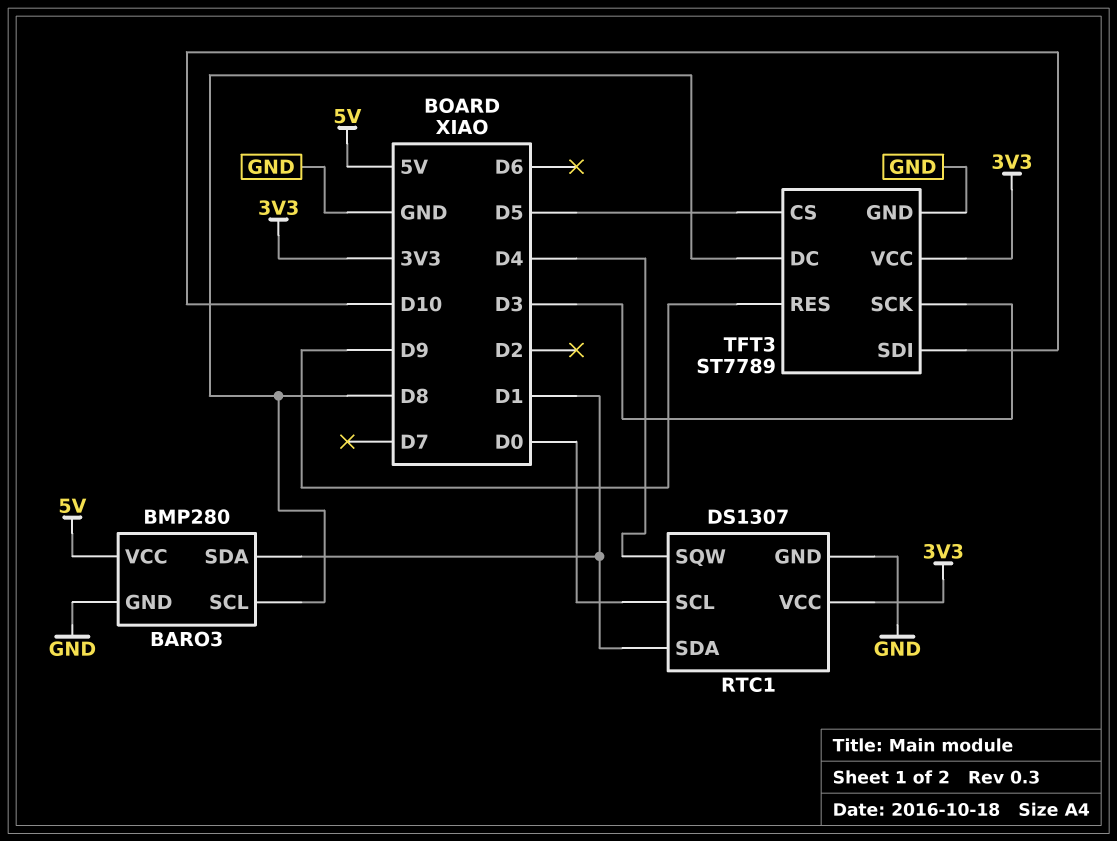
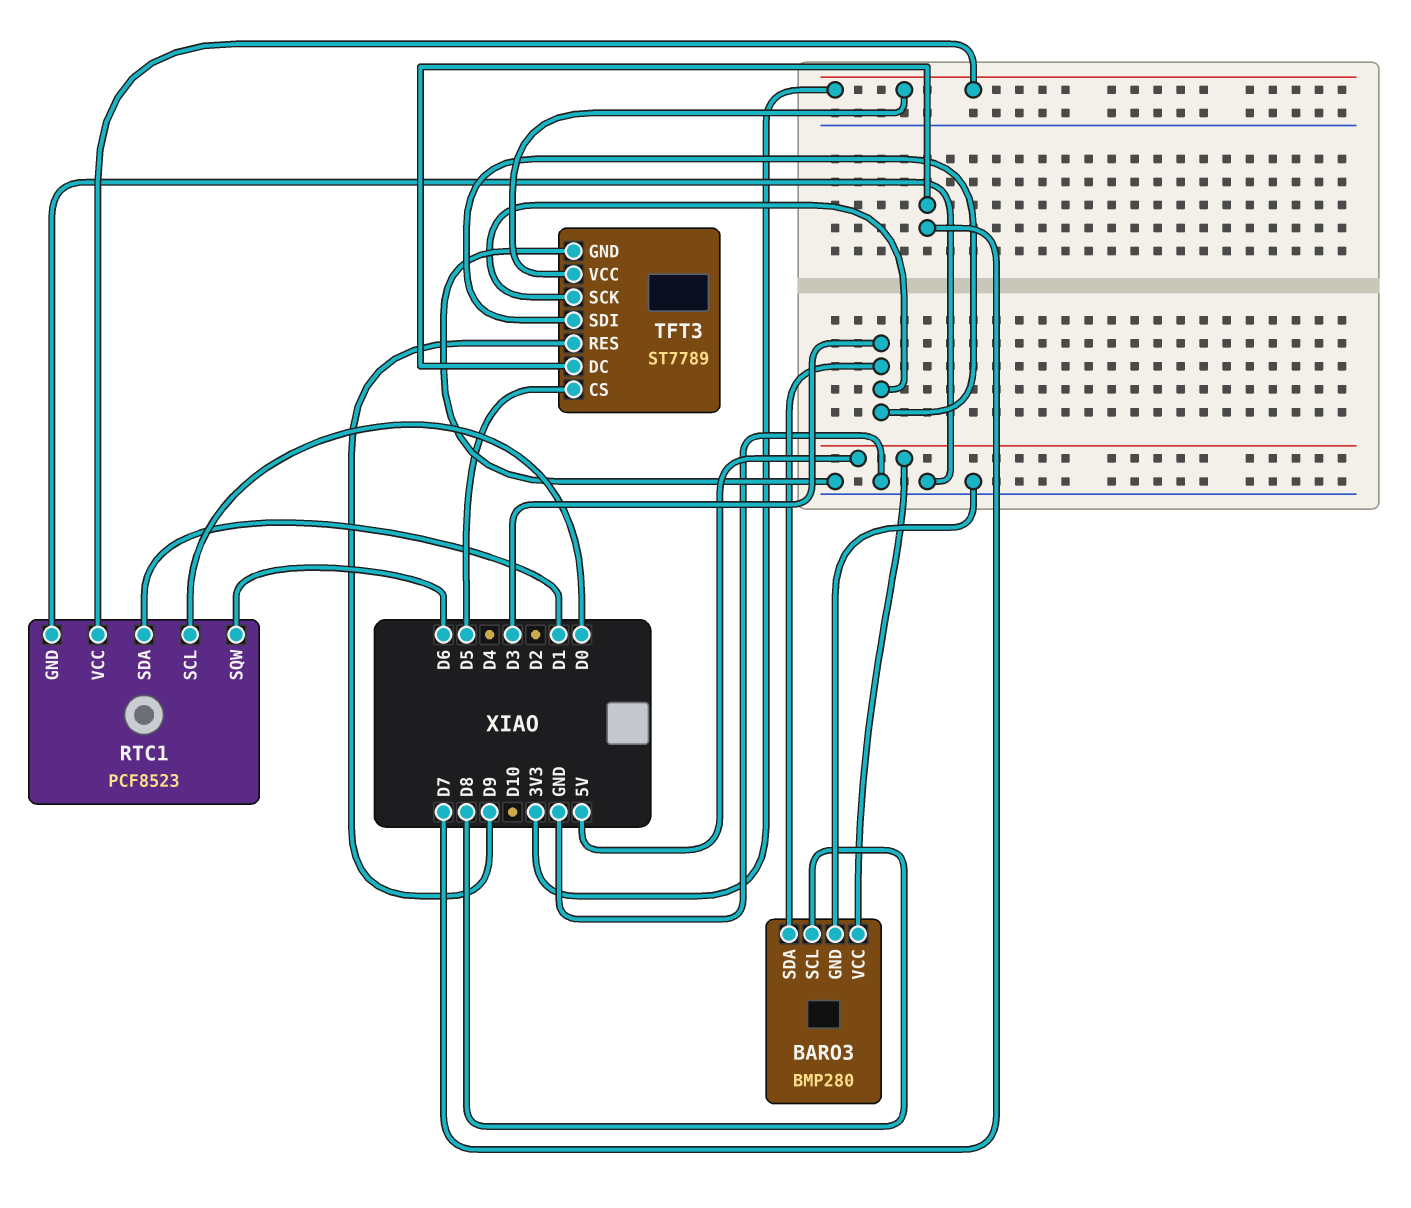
BARO3 pin SDA: D1 -> D3
RTC1: DS1307 -> PCF8523
RTC1 pin SQW: D4 -> D6
TFT3 pin DC: D8 -> D7
TFT3 pin SDI: D10 -> D3

